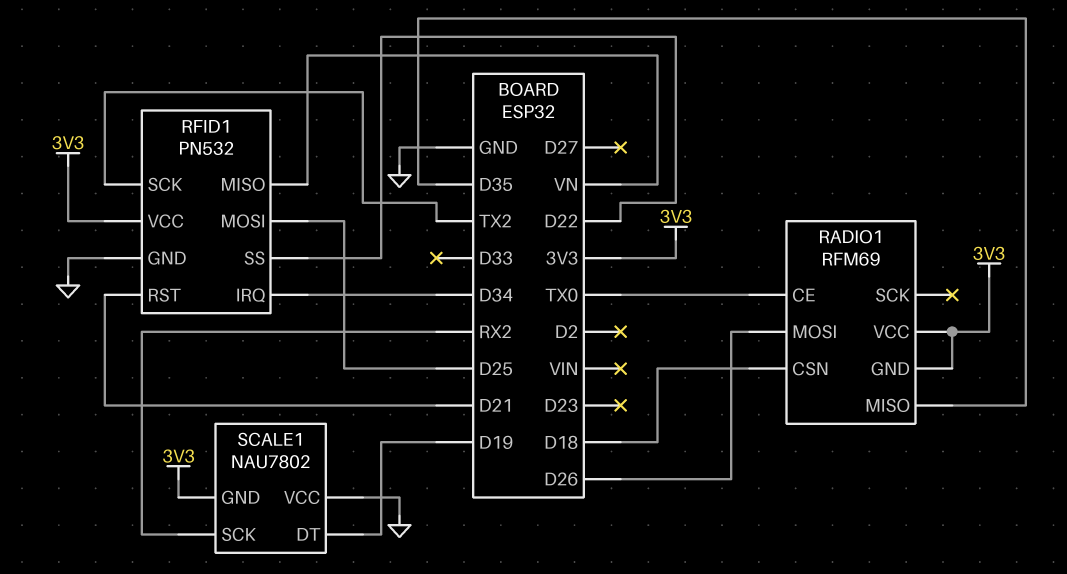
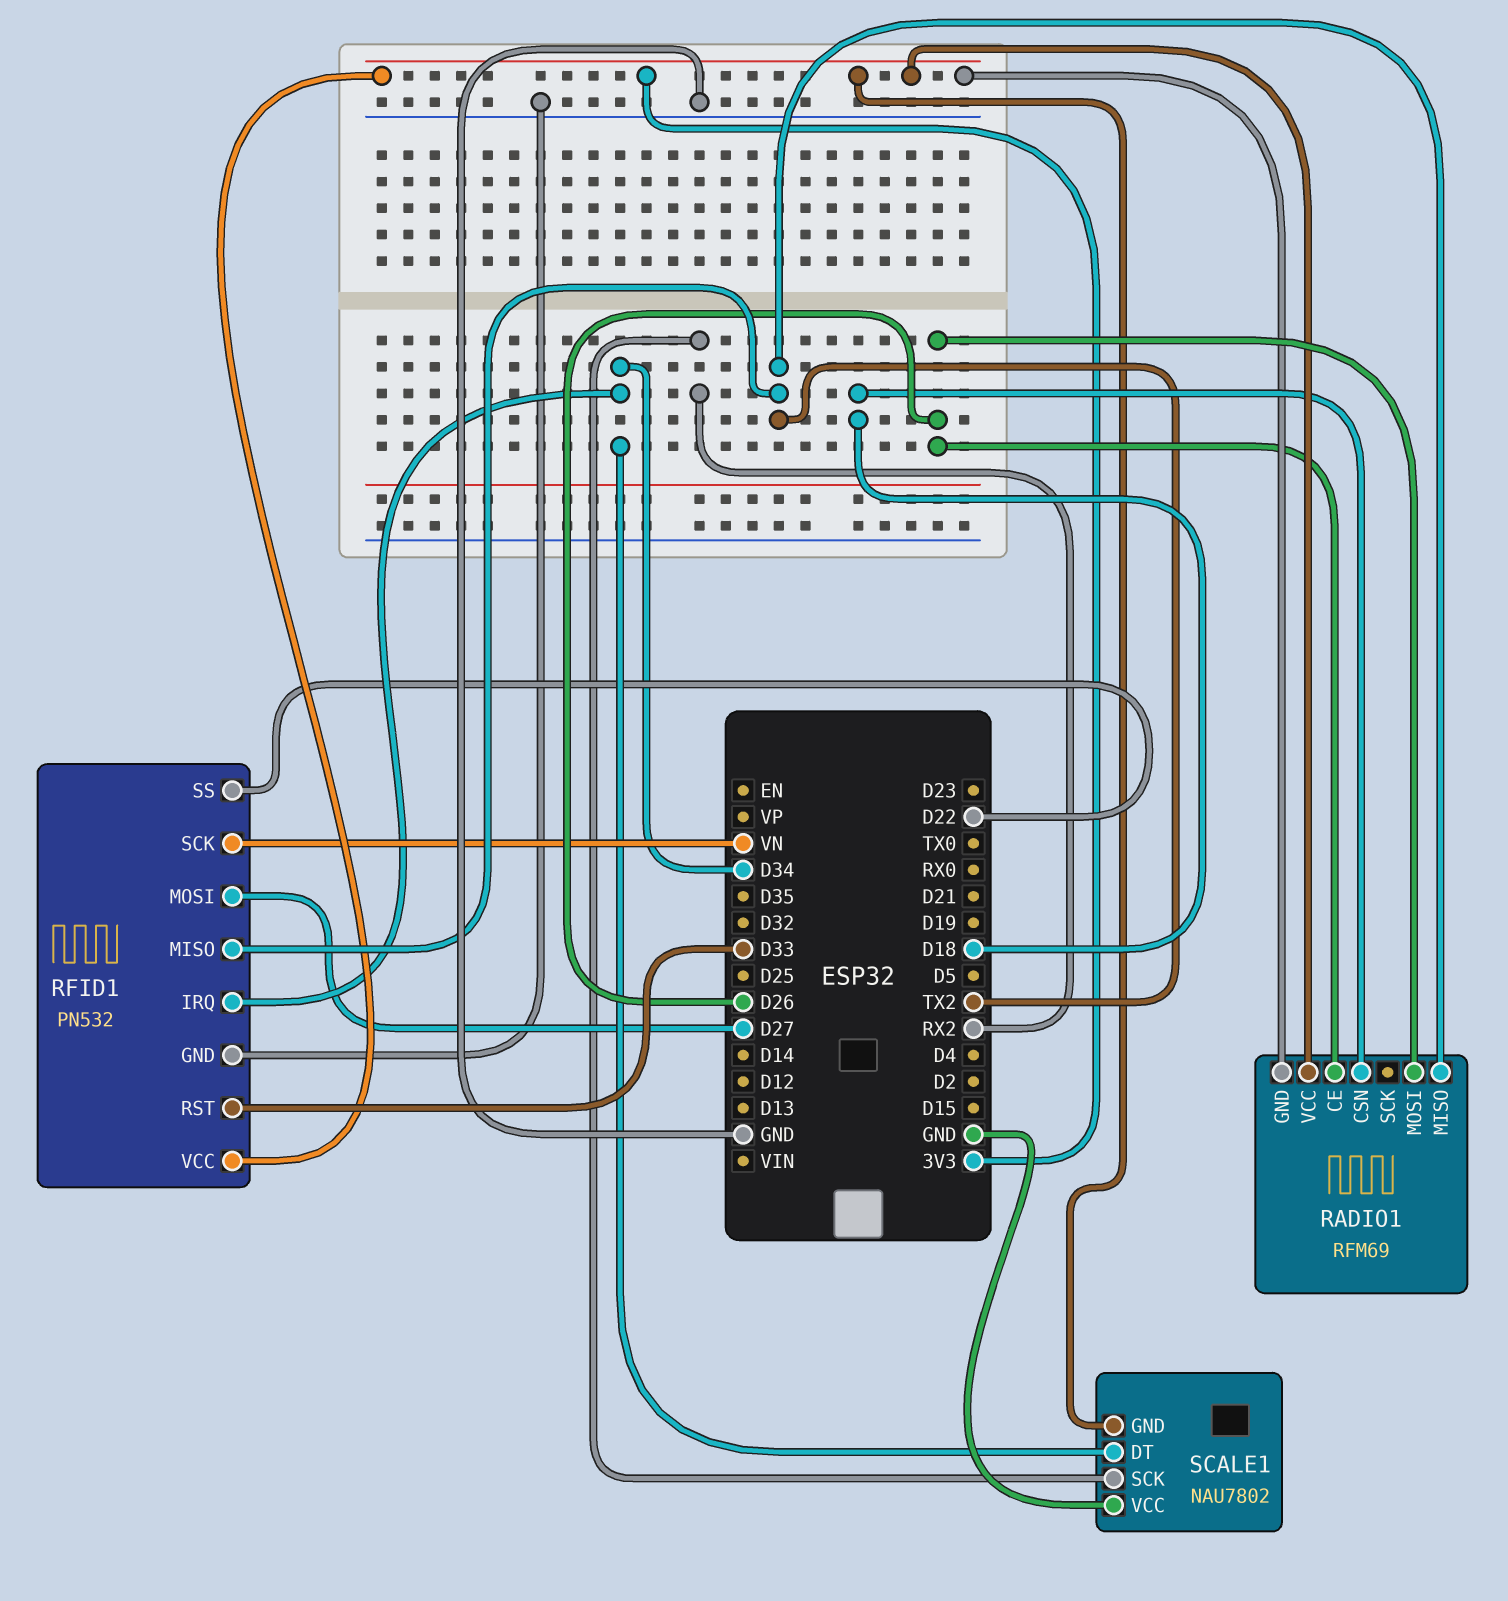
RADIO1 pin CE: TX0 -> D26
RADIO1 pin MISO: D35 -> TX2
RFID1 pin MISO: VN -> TX2
RFID1 pin MOSI: D25 -> D27
RFID1 pin RST: D21 -> D33
RFID1 pin SCK: TX2 -> VN
SCALE1 pin DT: D19 -> D34

